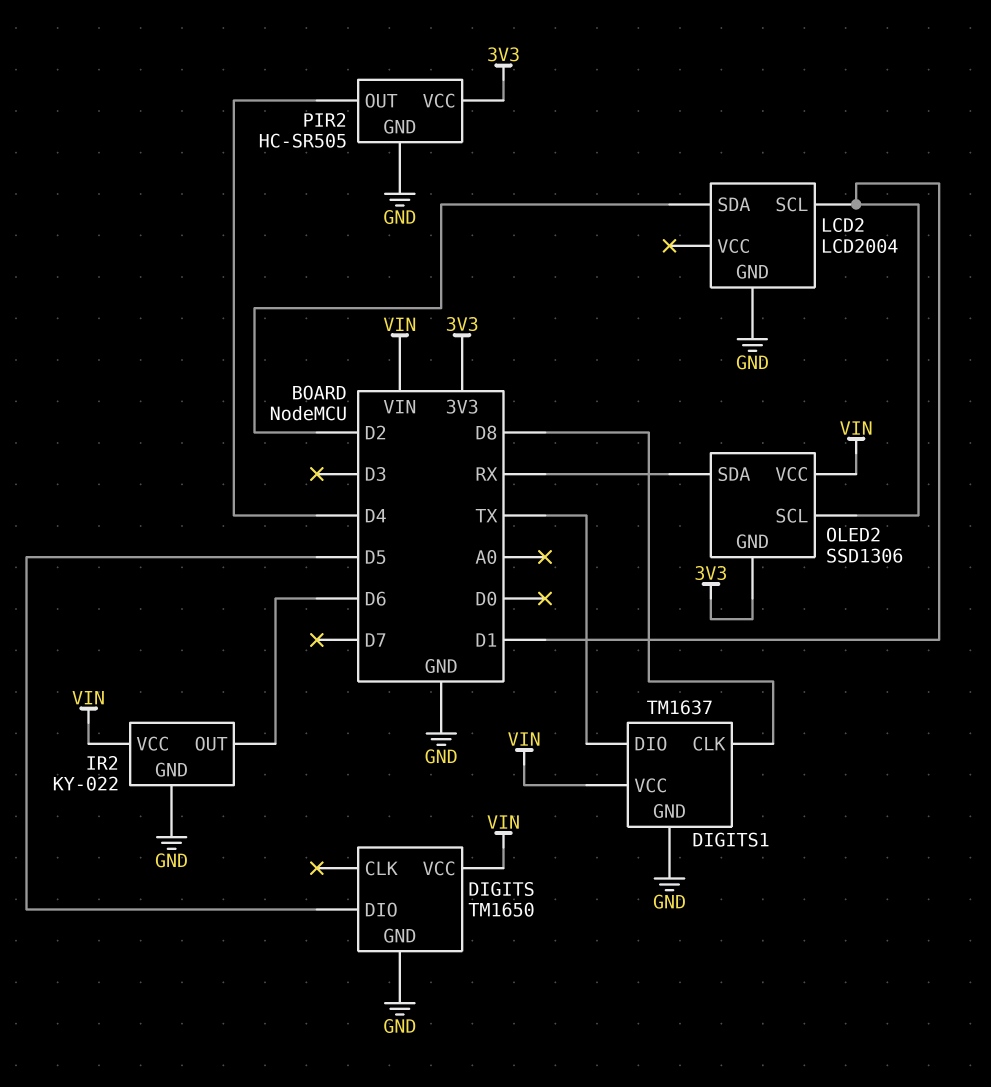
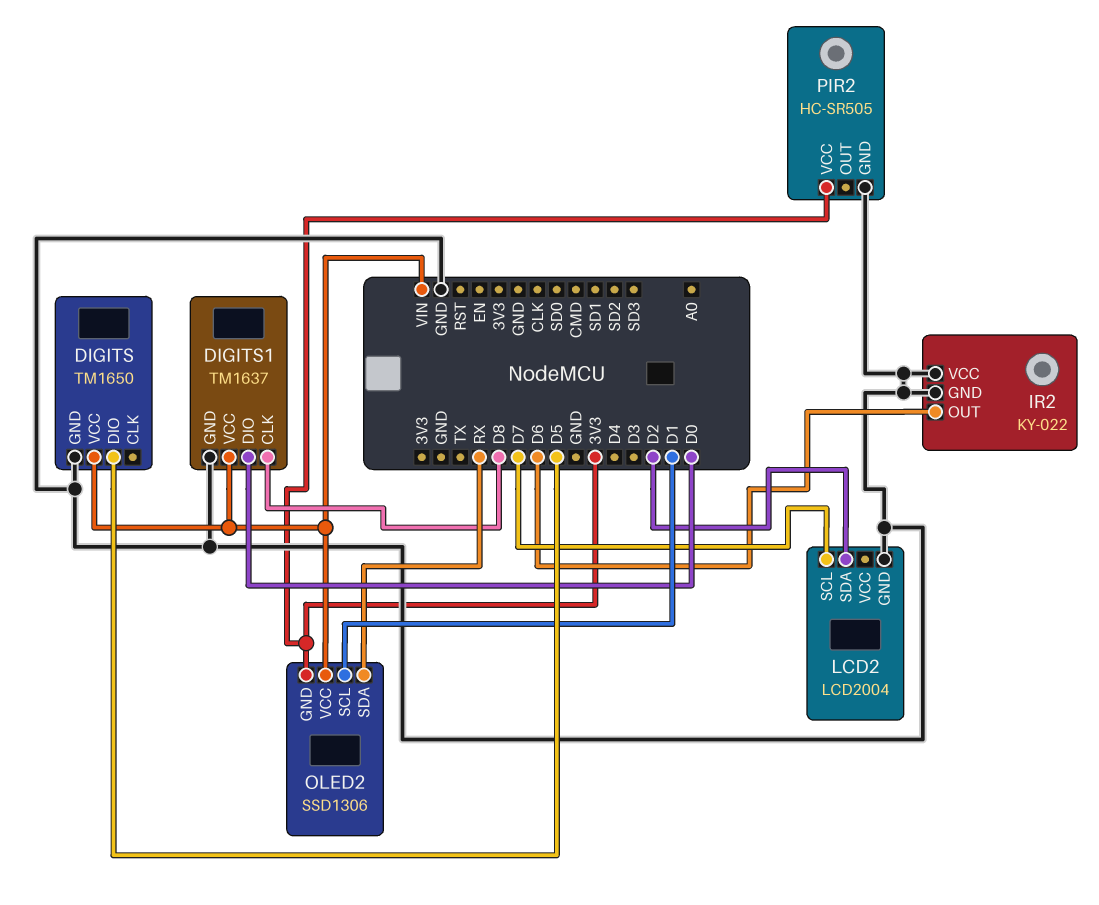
DIGITS1 pin DIO: TX -> D0
IR2 pin VCC: VIN -> GND
LCD2 pin SCL: D1 -> D7
PIR2 pin OUT: D4 -> none

